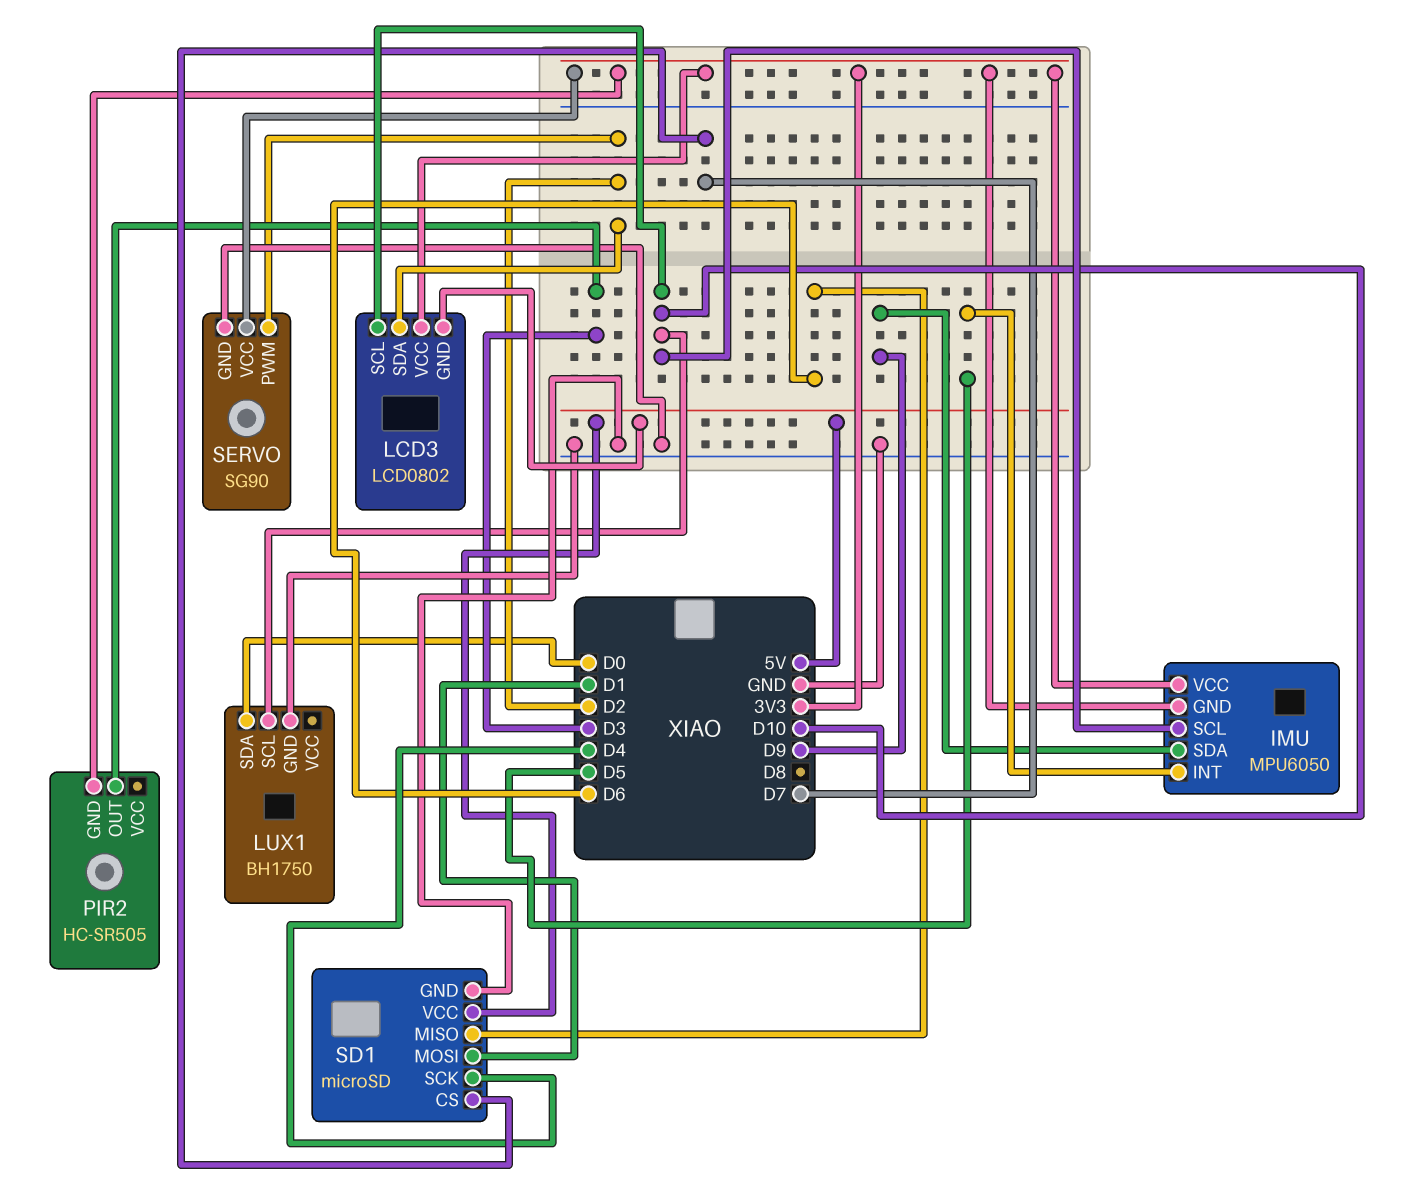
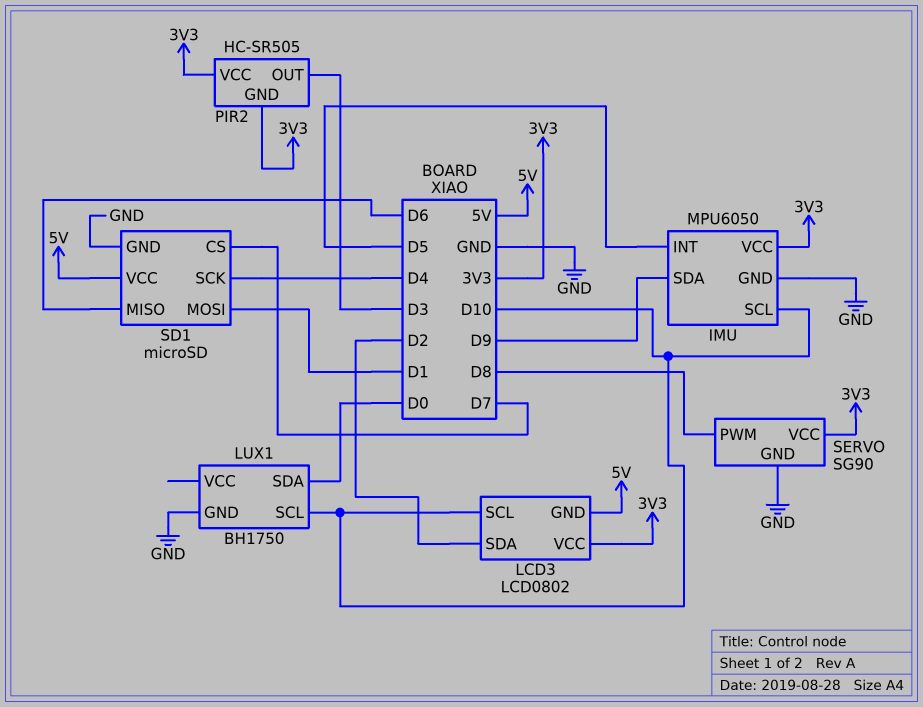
IMU pin GND: 3V3 -> GND
PIR2 pin VCC: none -> 3V3
SERVO pin PWM: D2 -> D8

